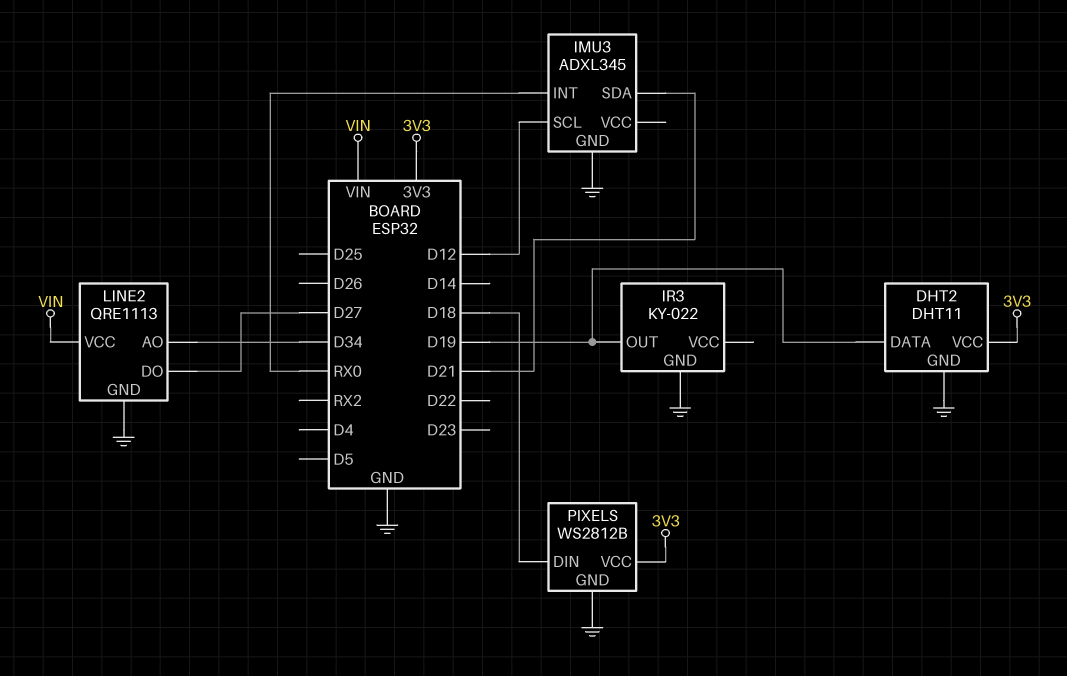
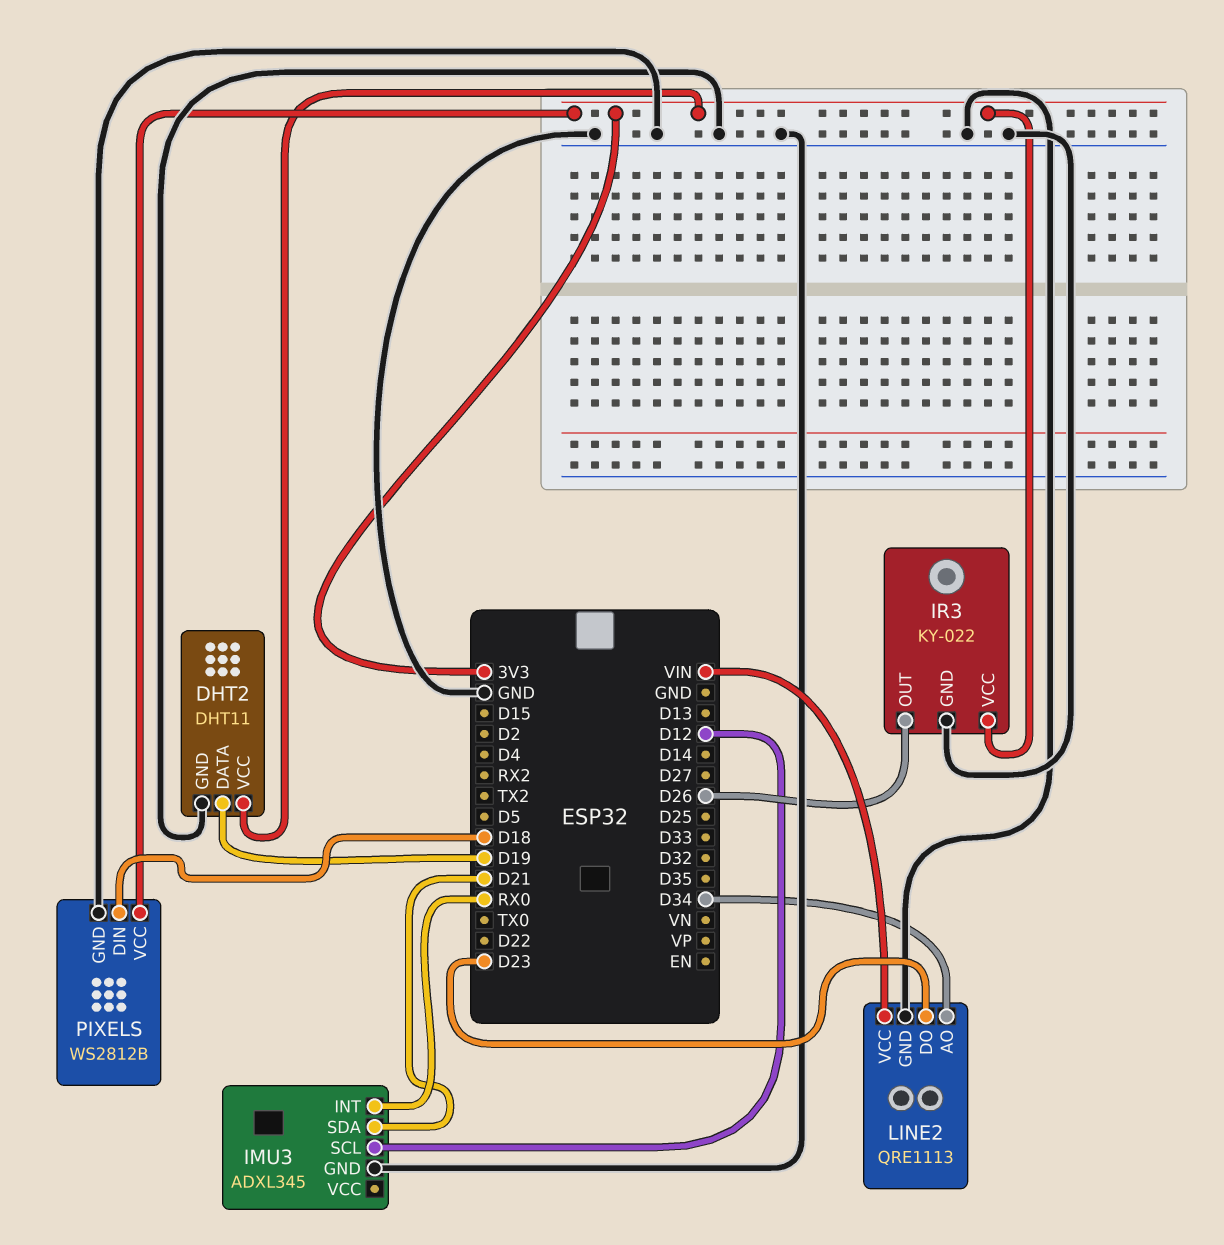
IR3 pin OUT: D19 -> D26
IR3 pin VCC: none -> 3V3
LINE2 pin DO: D27 -> D23

